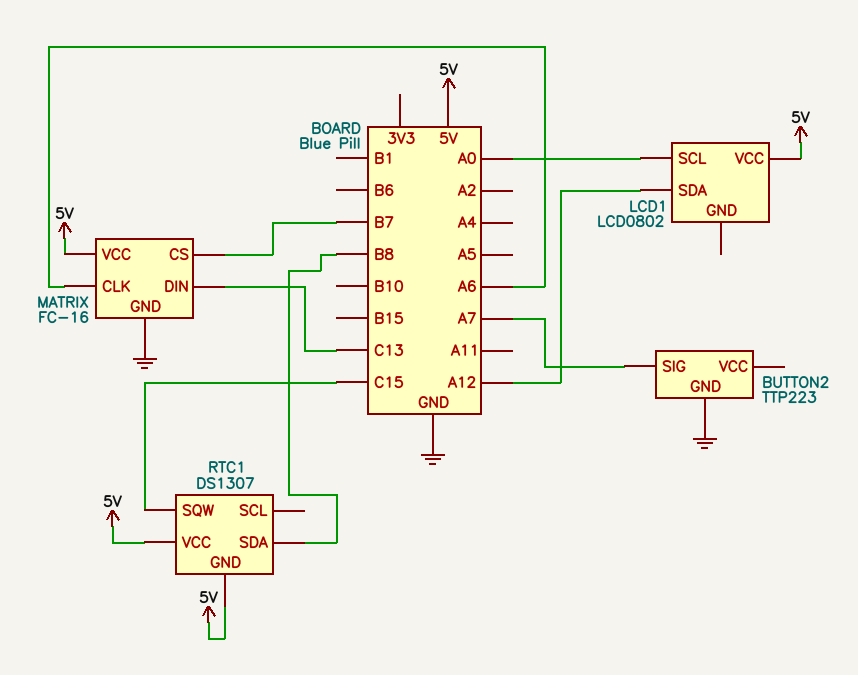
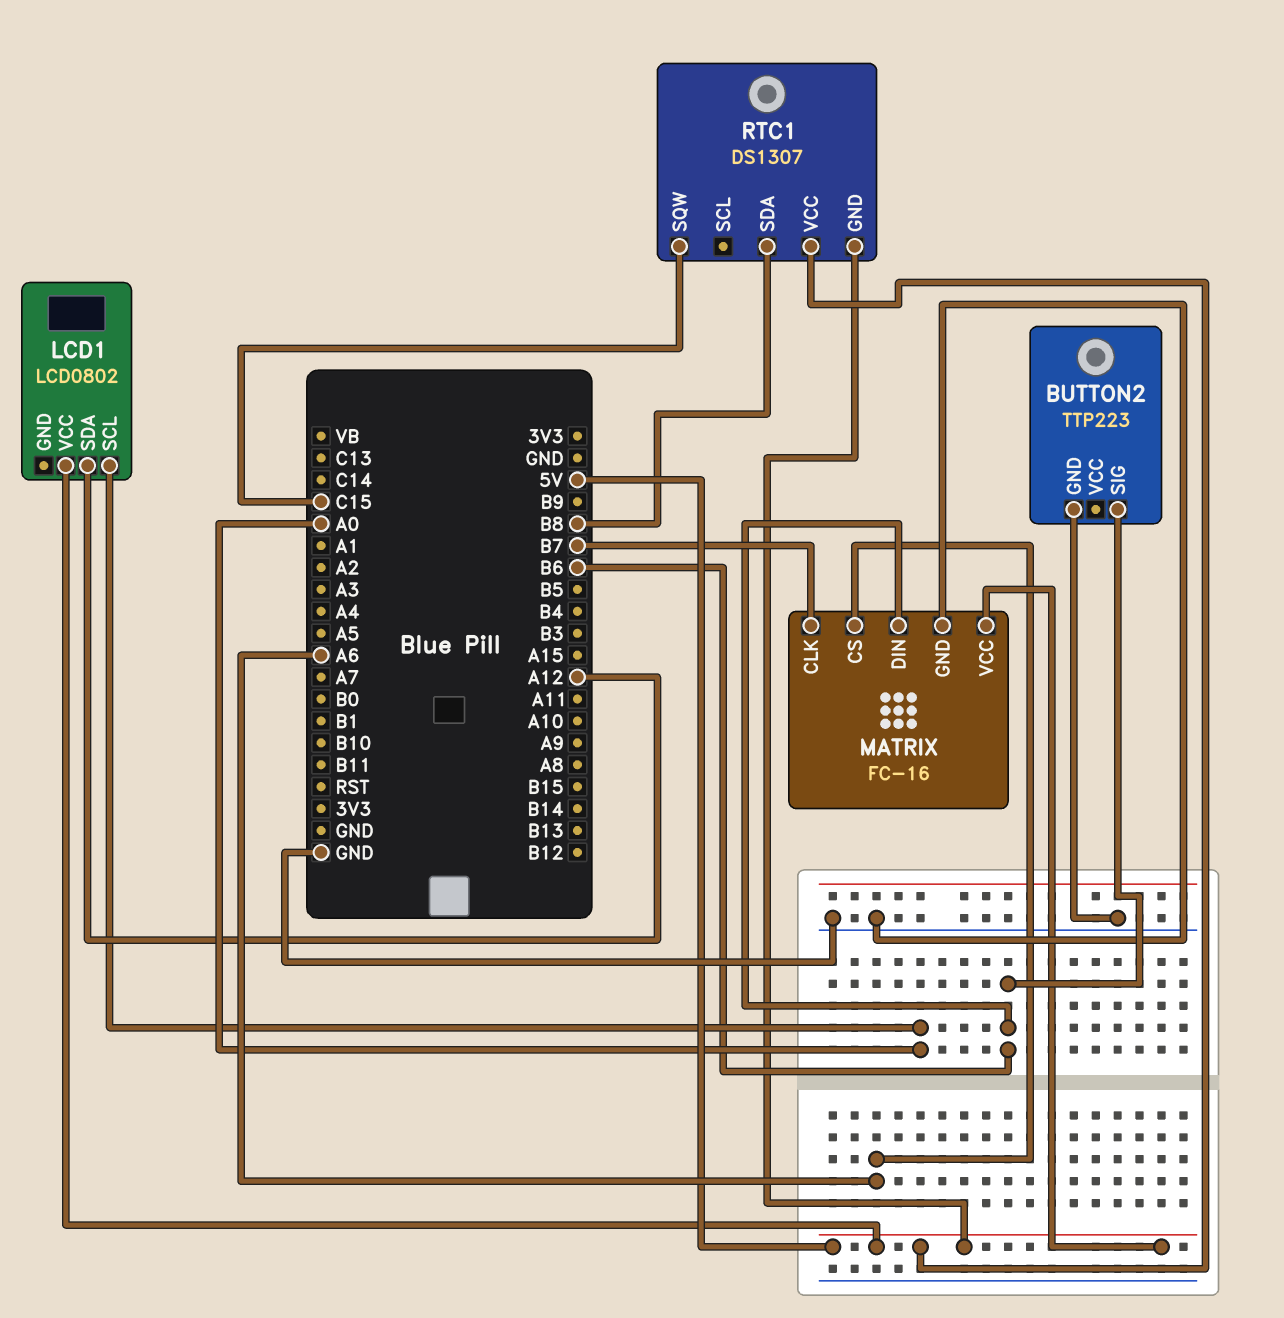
BUTTON2 pin SIG: A7 -> B6
MATRIX pin CLK: A6 -> B7
MATRIX pin CS: B7 -> A6
MATRIX pin DIN: C13 -> B6

